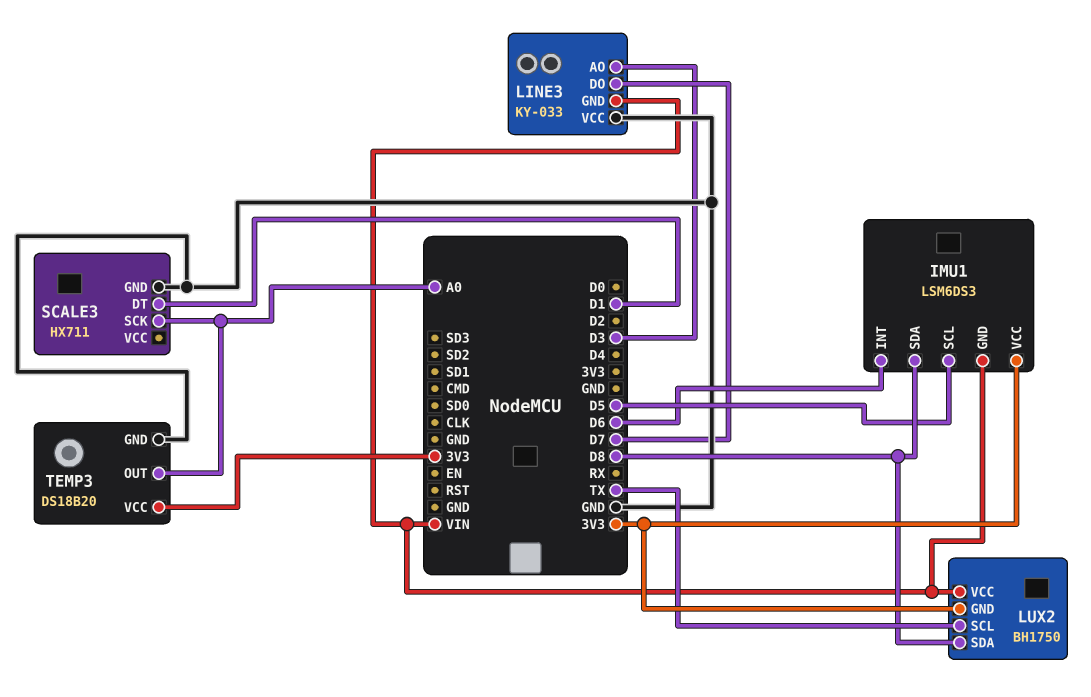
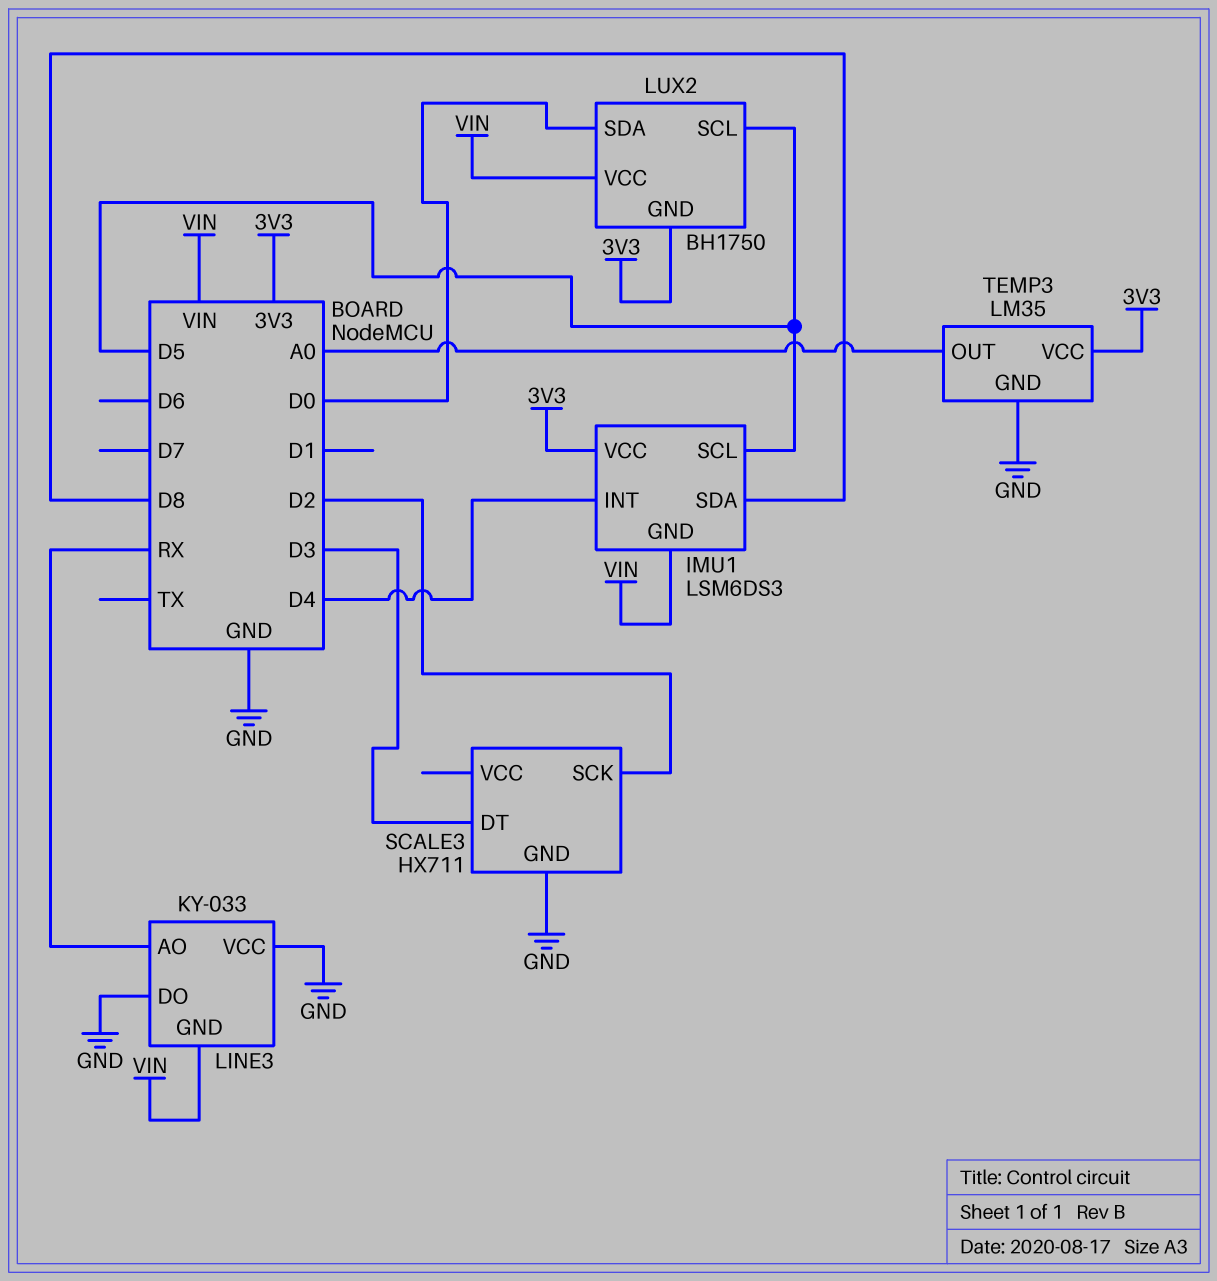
IMU1 pin INT: D6 -> D4
LINE3 pin AO: D3 -> RX
LINE3 pin DO: D7 -> GND
LUX2 pin SCL: TX -> D5
LUX2 pin SDA: D8 -> D0
SCALE3 pin DT: D1 -> D3
SCALE3 pin SCK: A0 -> D2
TEMP3: DS18B20 -> LM35

